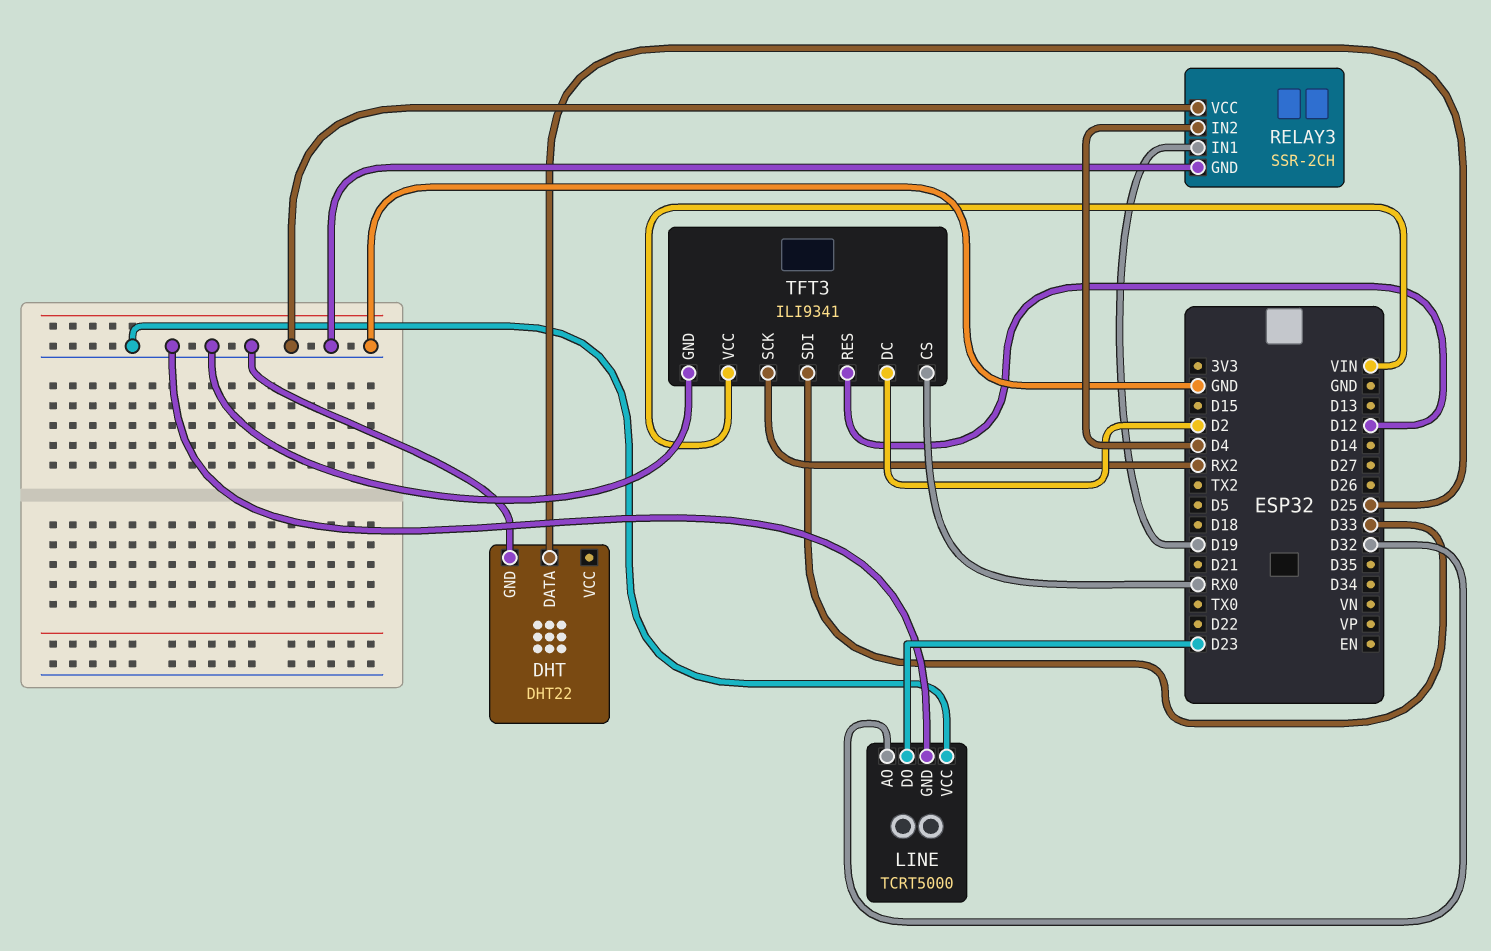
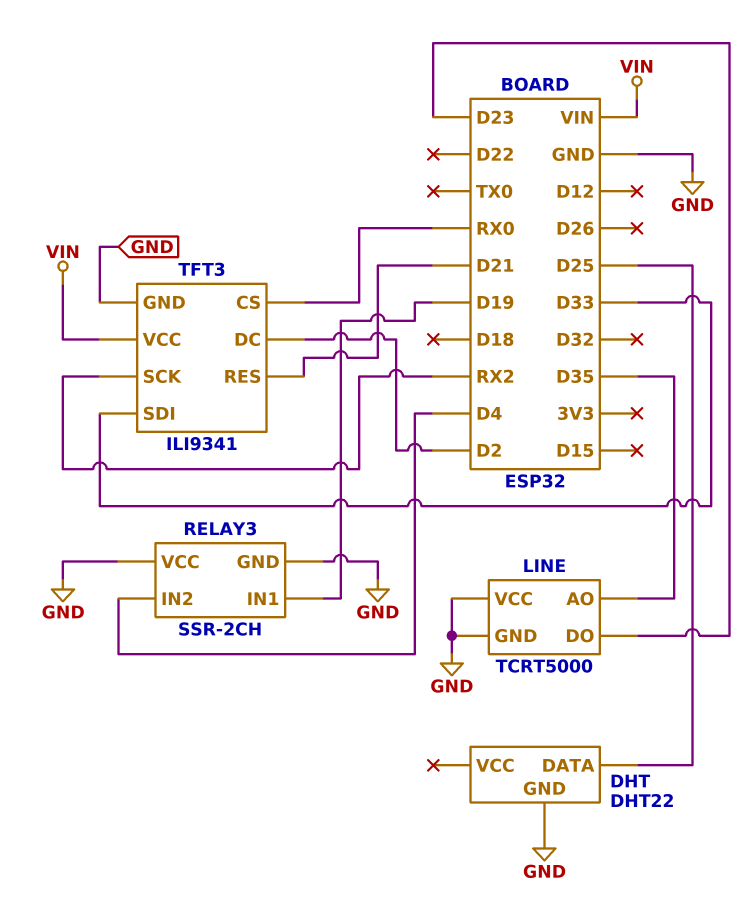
LINE pin AO: D32 -> D35
TFT3 pin RES: D12 -> D21

